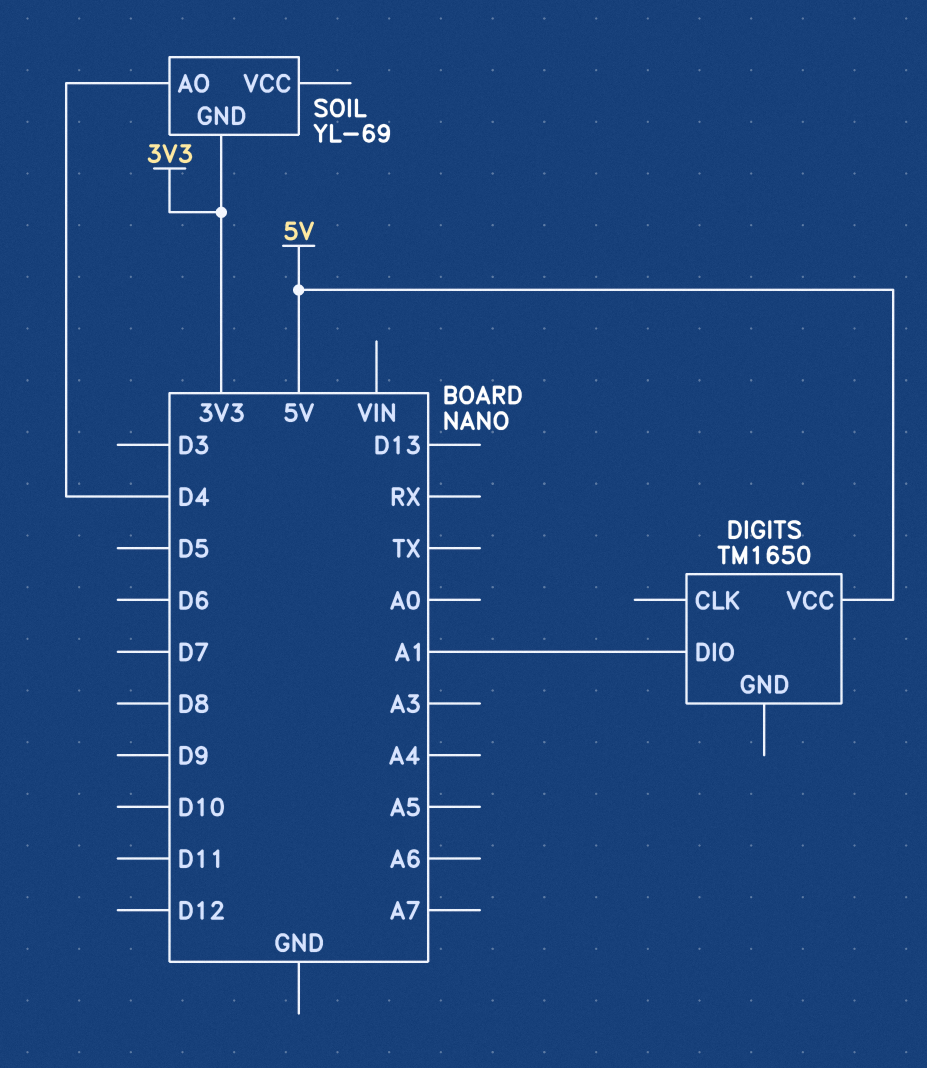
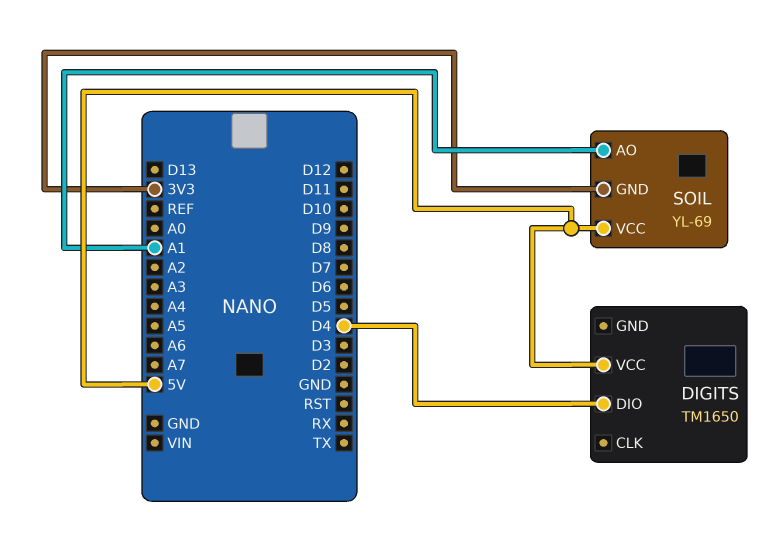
DIGITS pin DIO: A1 -> D4
SOIL pin AO: D4 -> A1
SOIL pin VCC: none -> 5V

